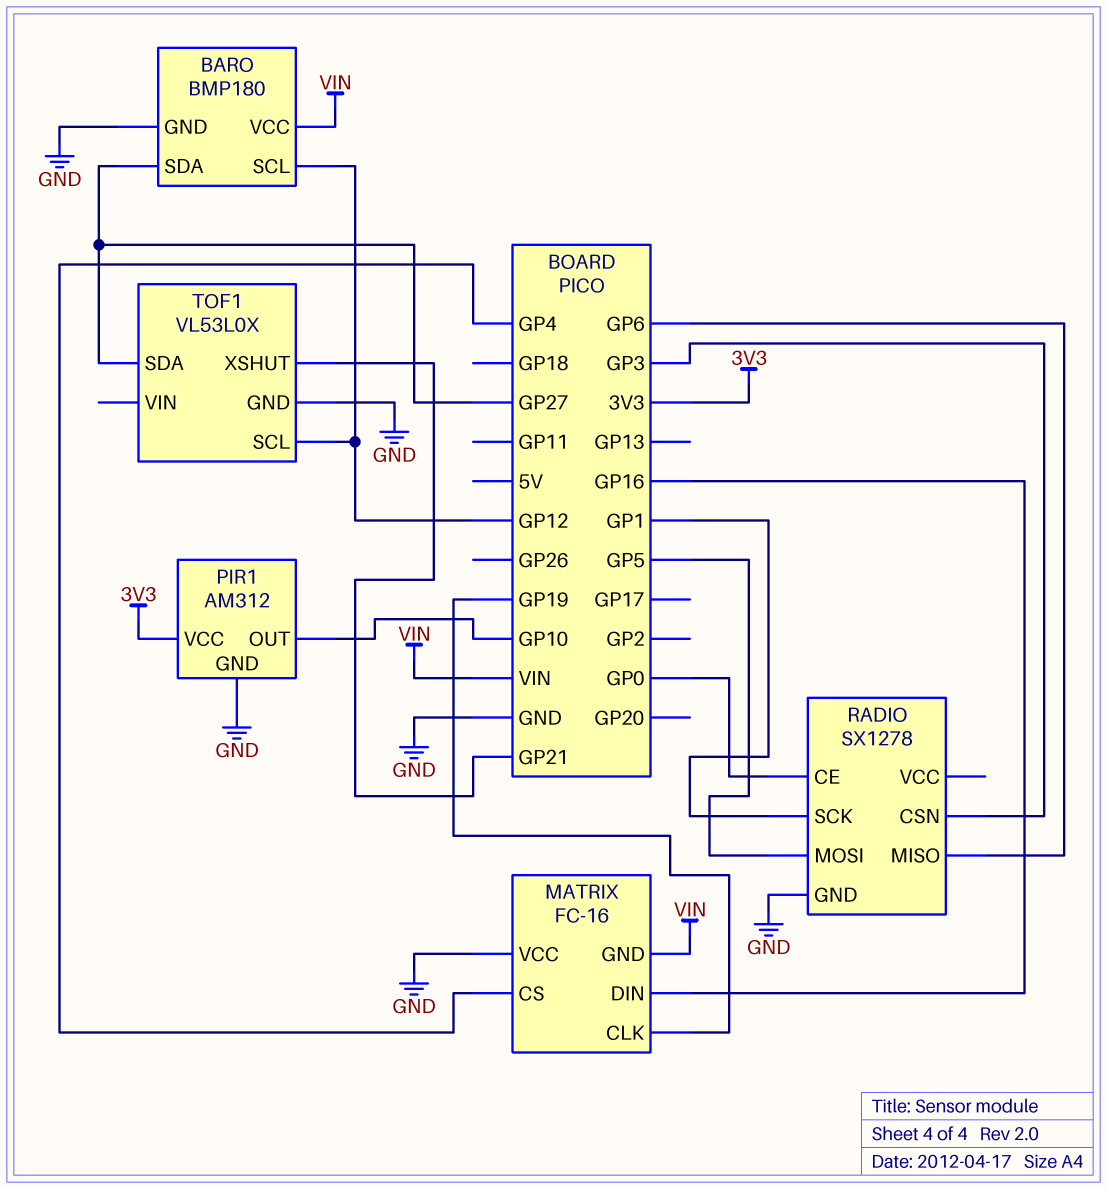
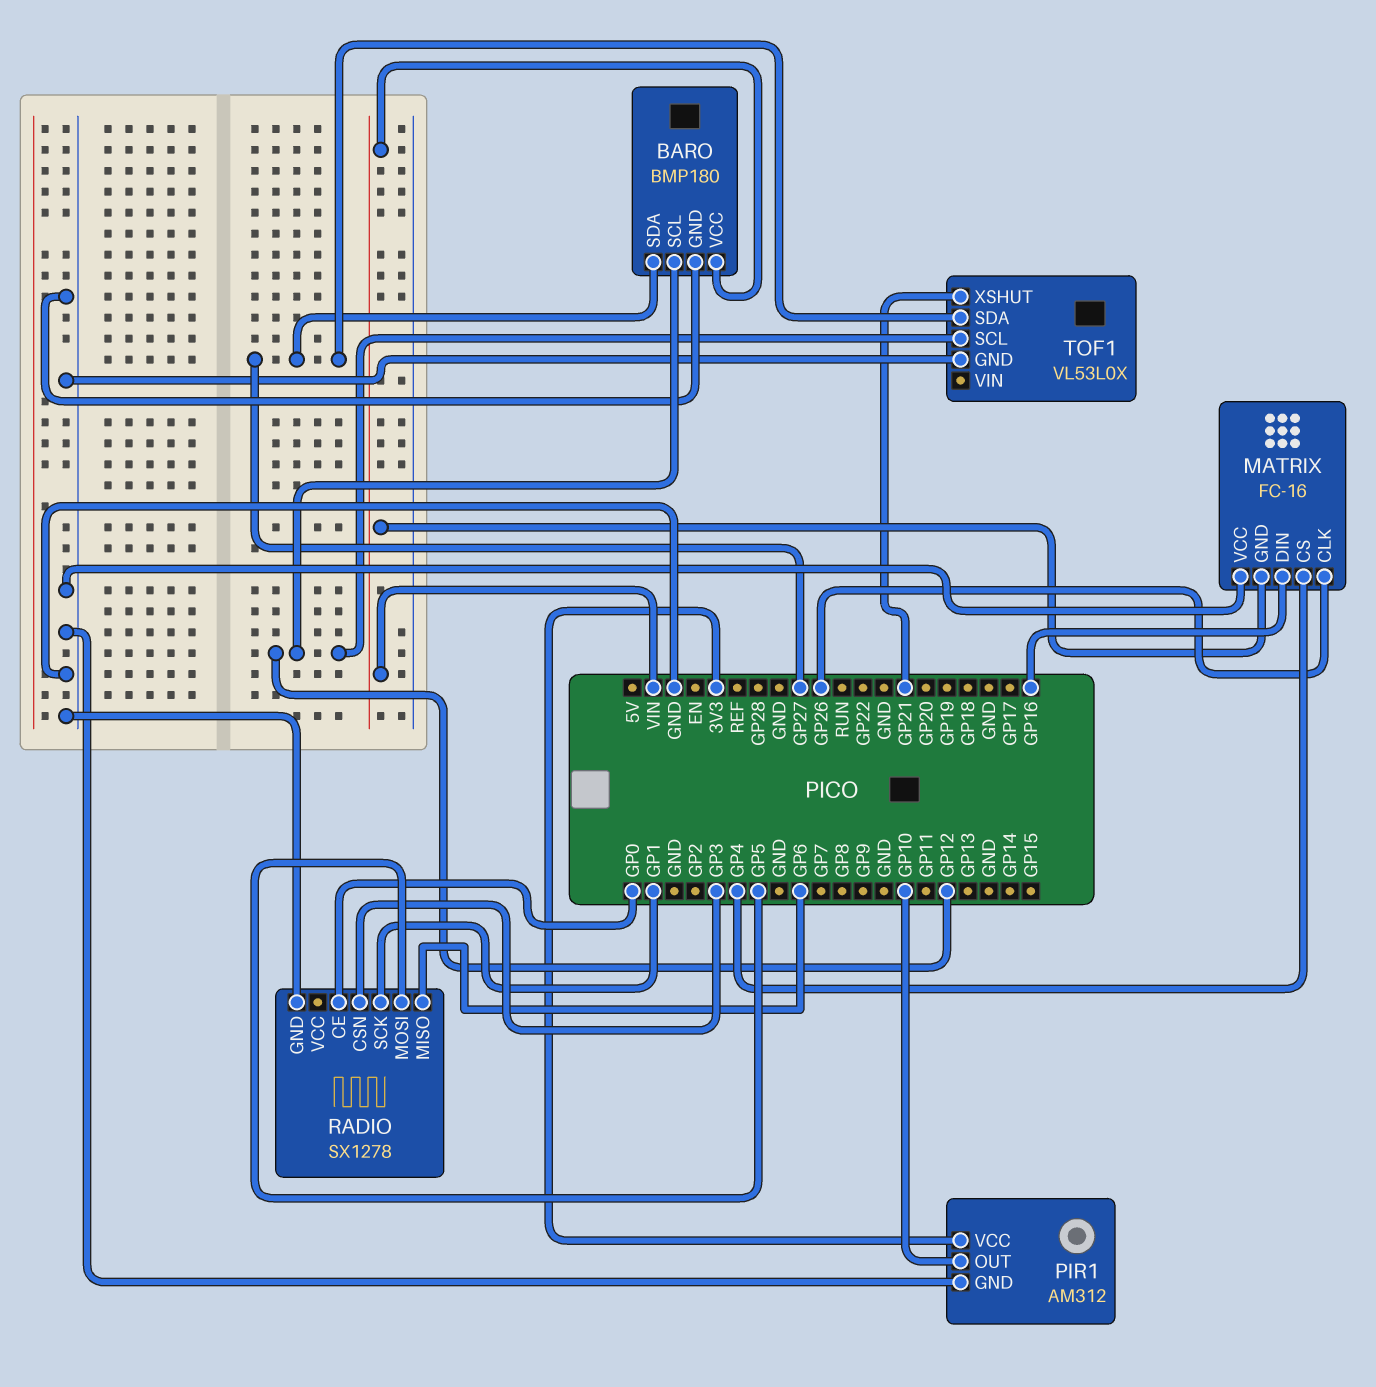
MATRIX pin CLK: GP19 -> GP26

